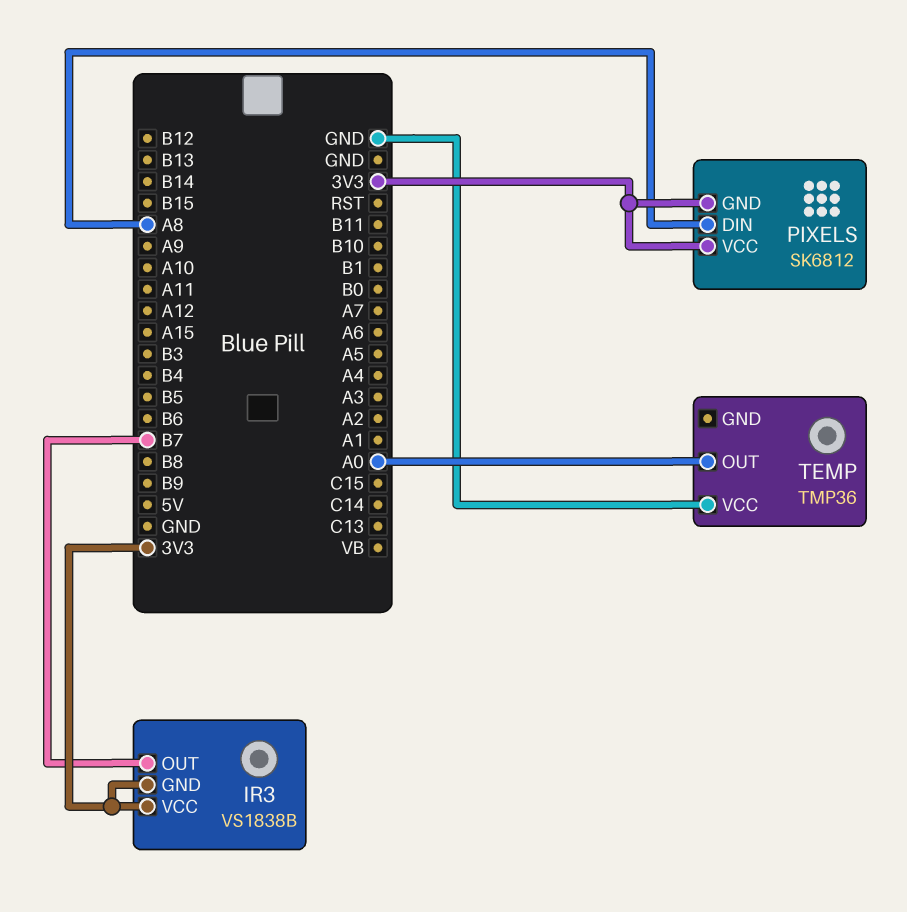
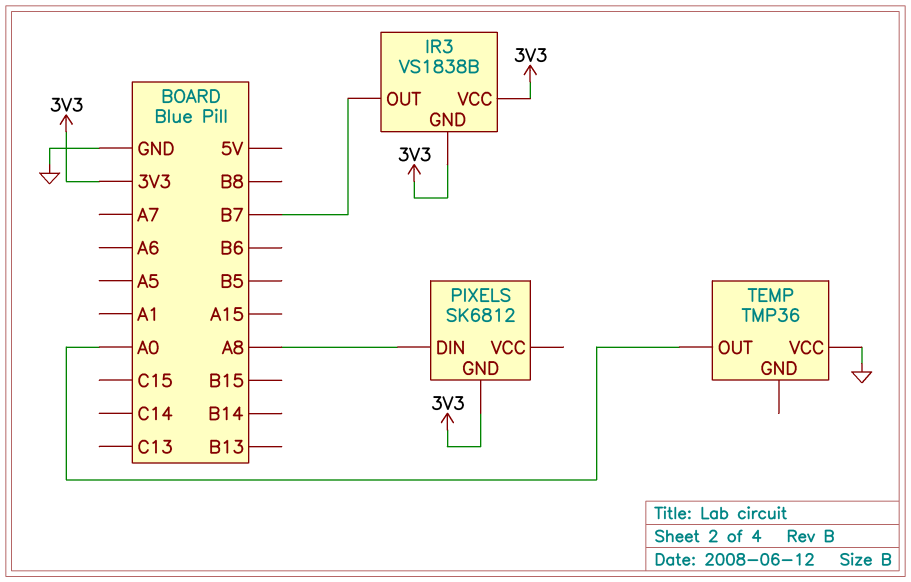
PIXELS pin VCC: 3V3 -> none

